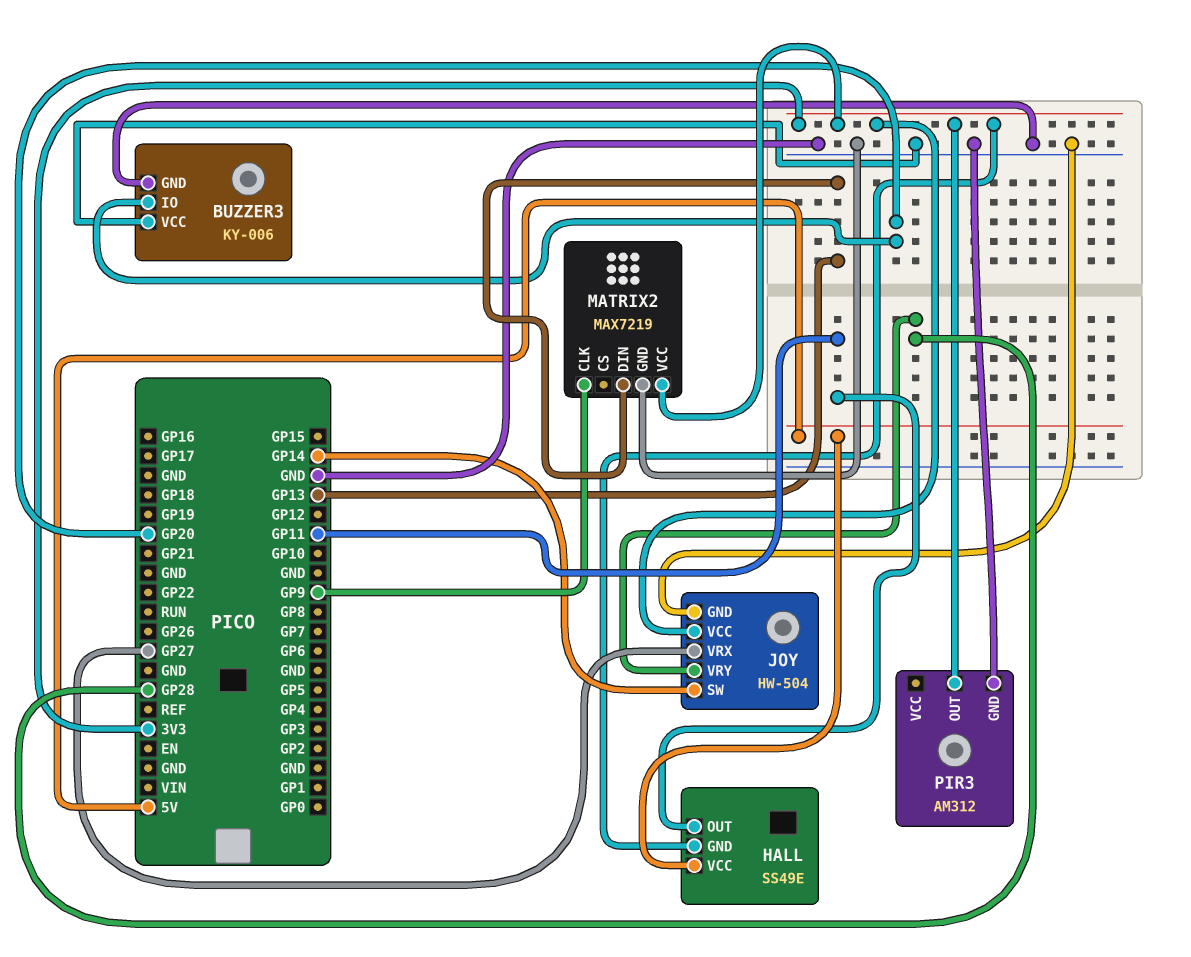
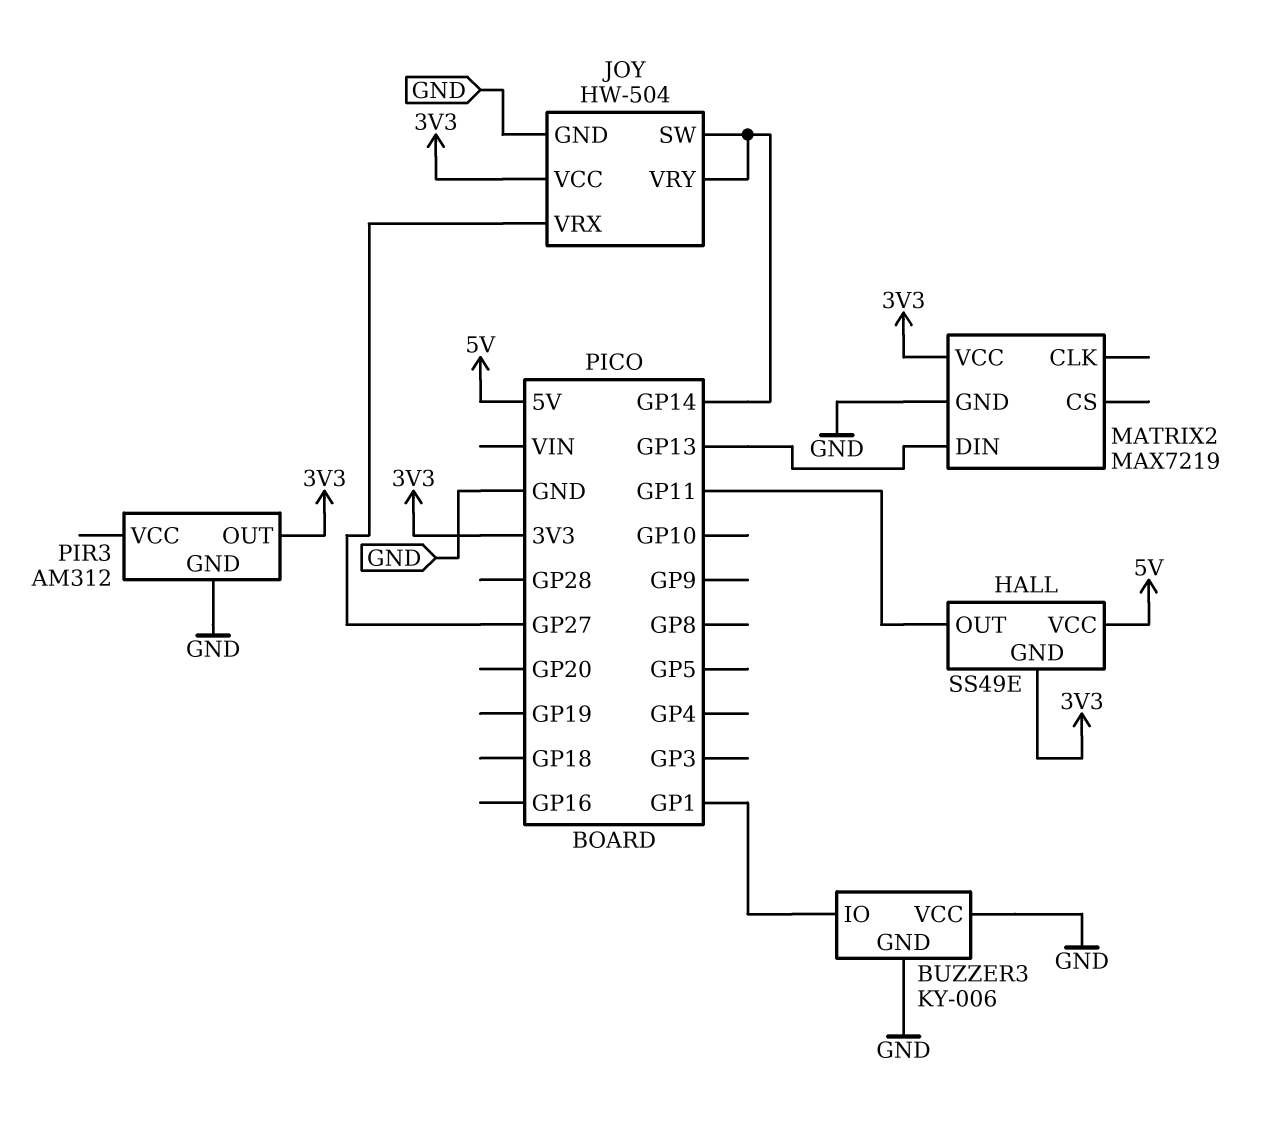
BUZZER3 pin IO: GP20 -> GP1
JOY pin VRY: GP28 -> GP14
MATRIX2 pin CLK: GP9 -> none

